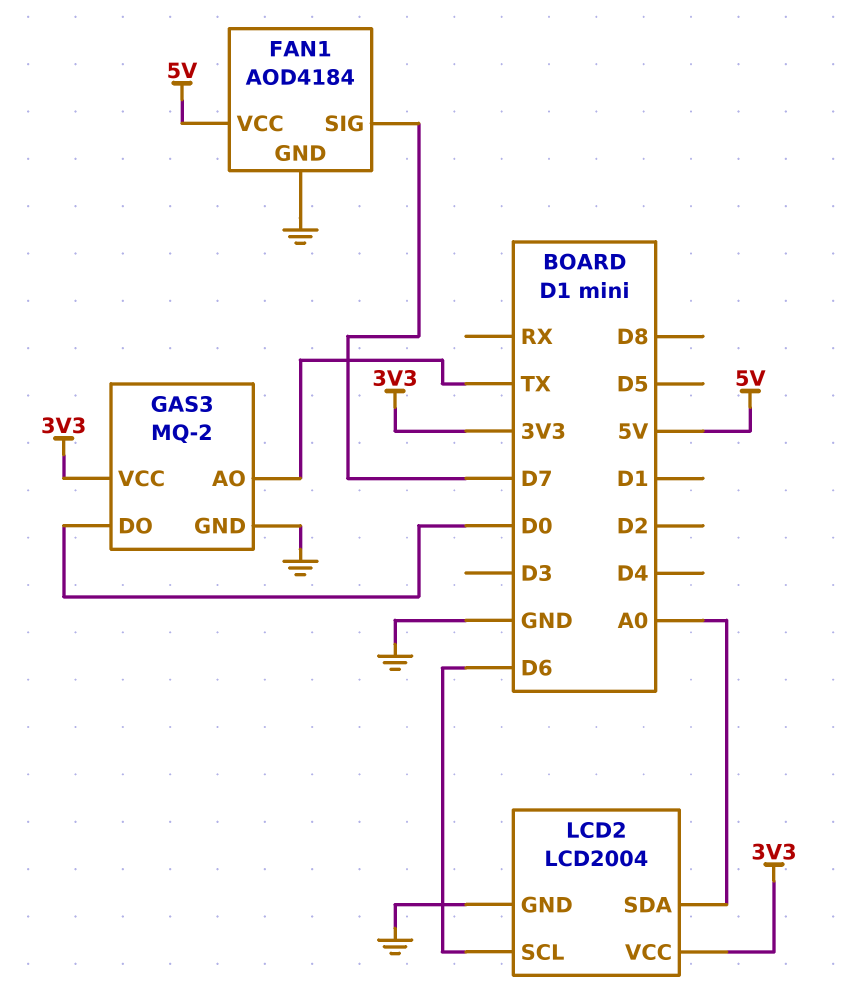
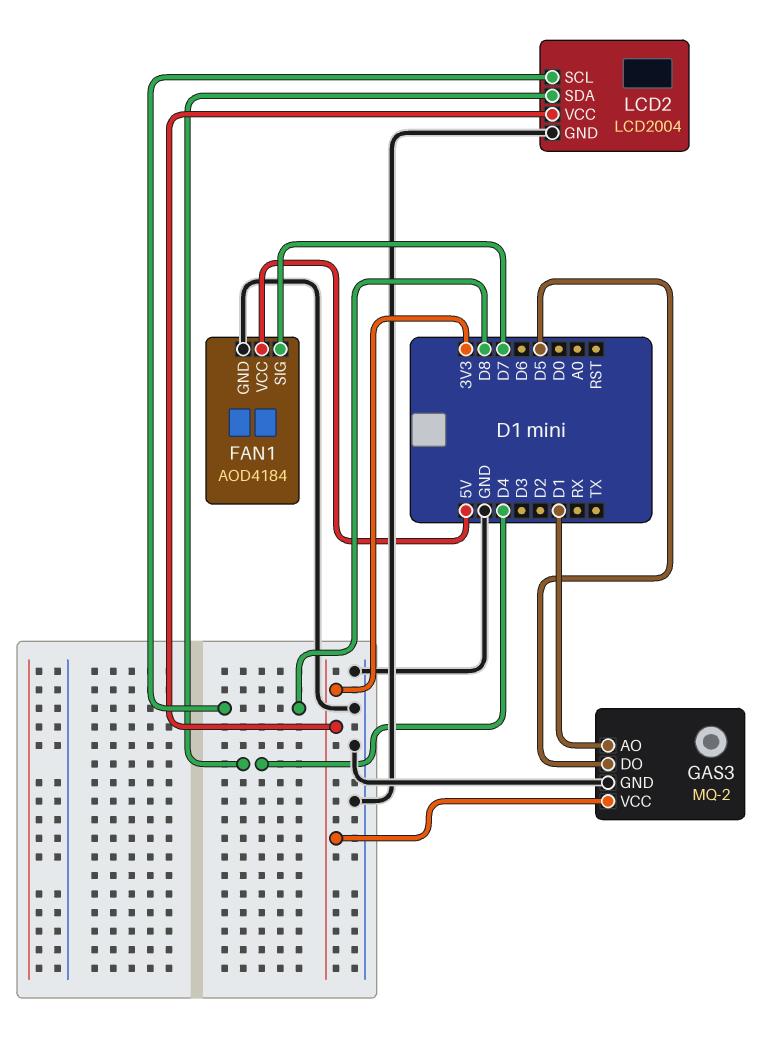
GAS3 pin AO: TX -> D1
GAS3 pin DO: D0 -> D5
LCD2 pin SCL: D6 -> D8
LCD2 pin SDA: A0 -> D4

